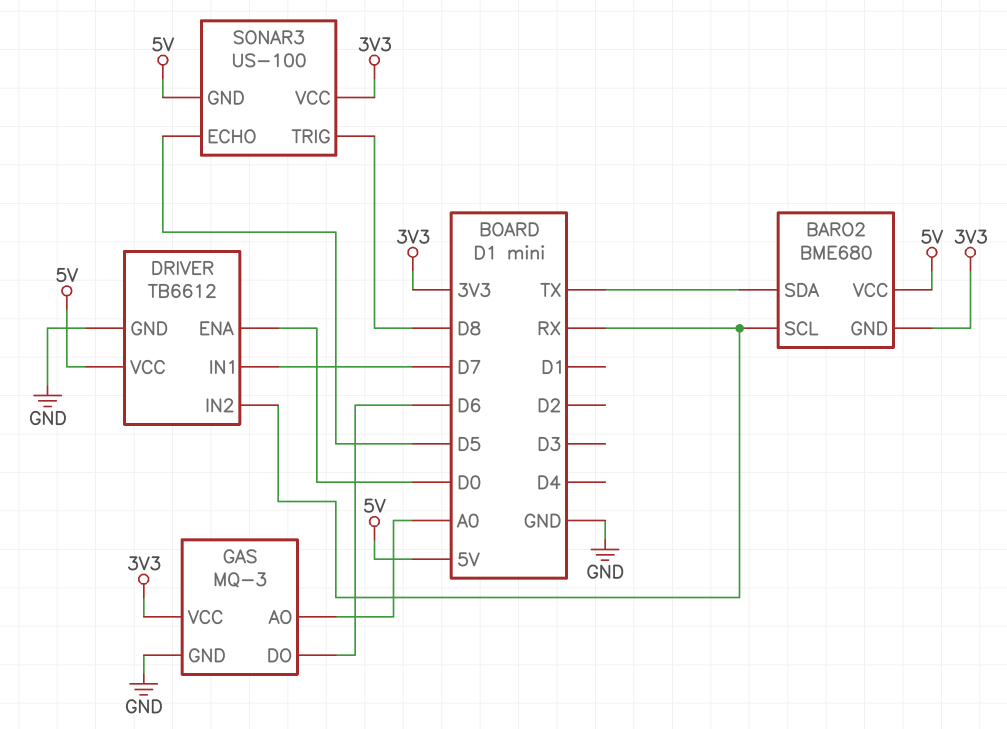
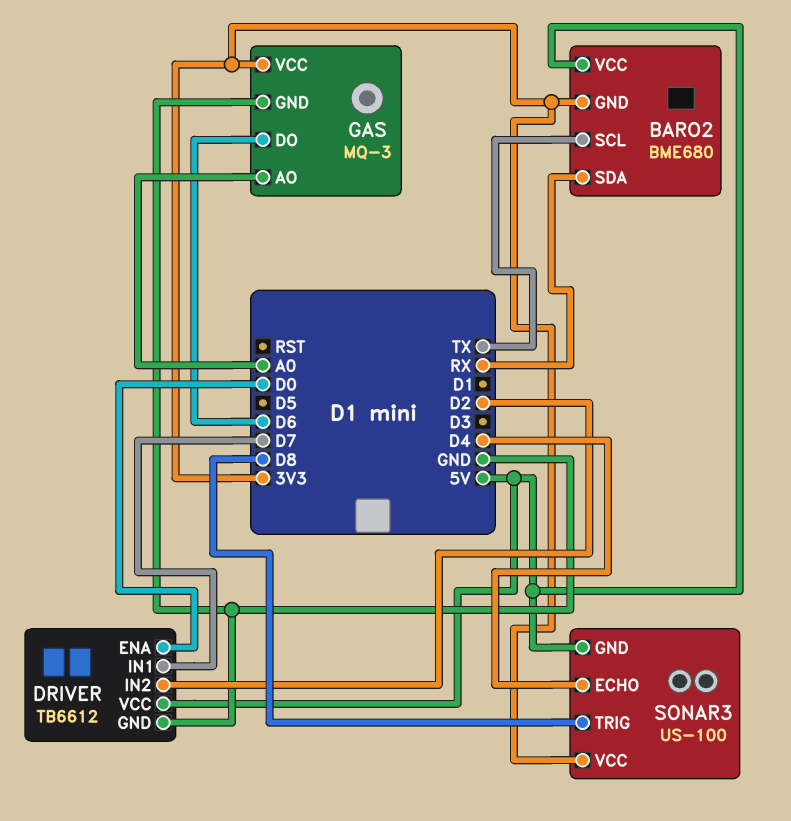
BARO2 pin SCL: RX -> TX
BARO2 pin SDA: TX -> RX
DRIVER pin IN2: RX -> D2
SONAR3 pin ECHO: D5 -> D4

